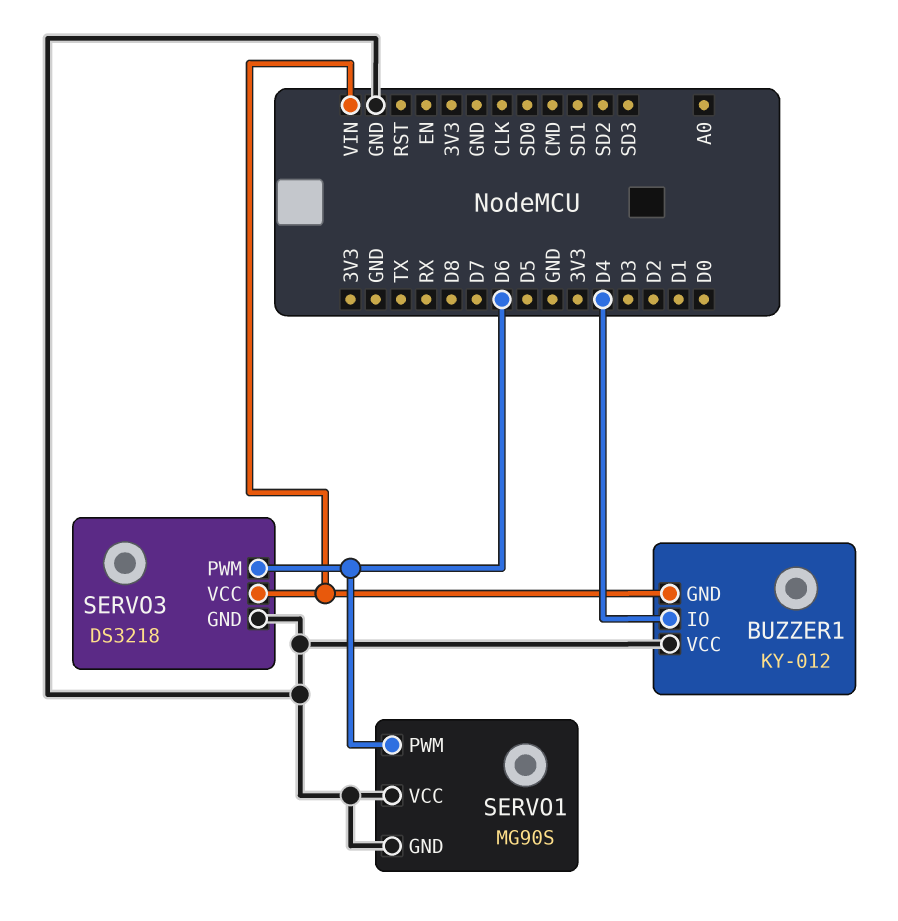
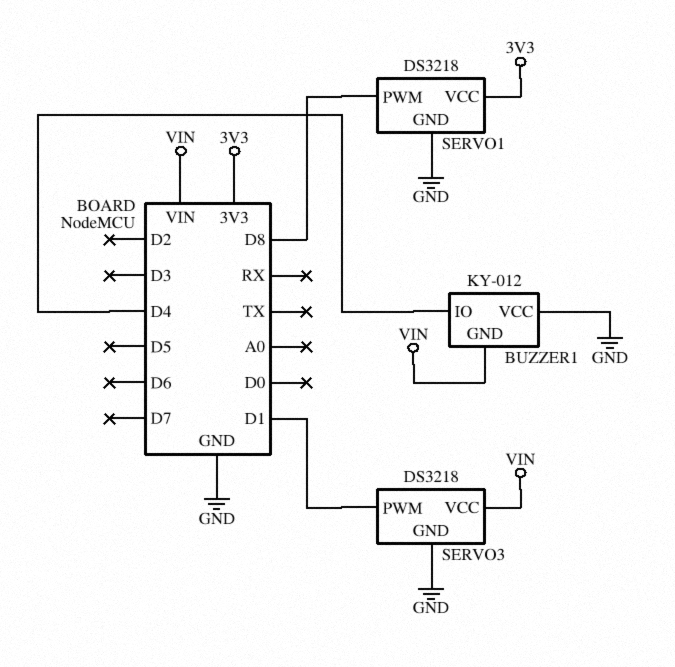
SERVO1: MG90S -> DS3218
SERVO1 pin PWM: D6 -> D8
SERVO1 pin VCC: GND -> 3V3
SERVO3 pin PWM: D6 -> D1

